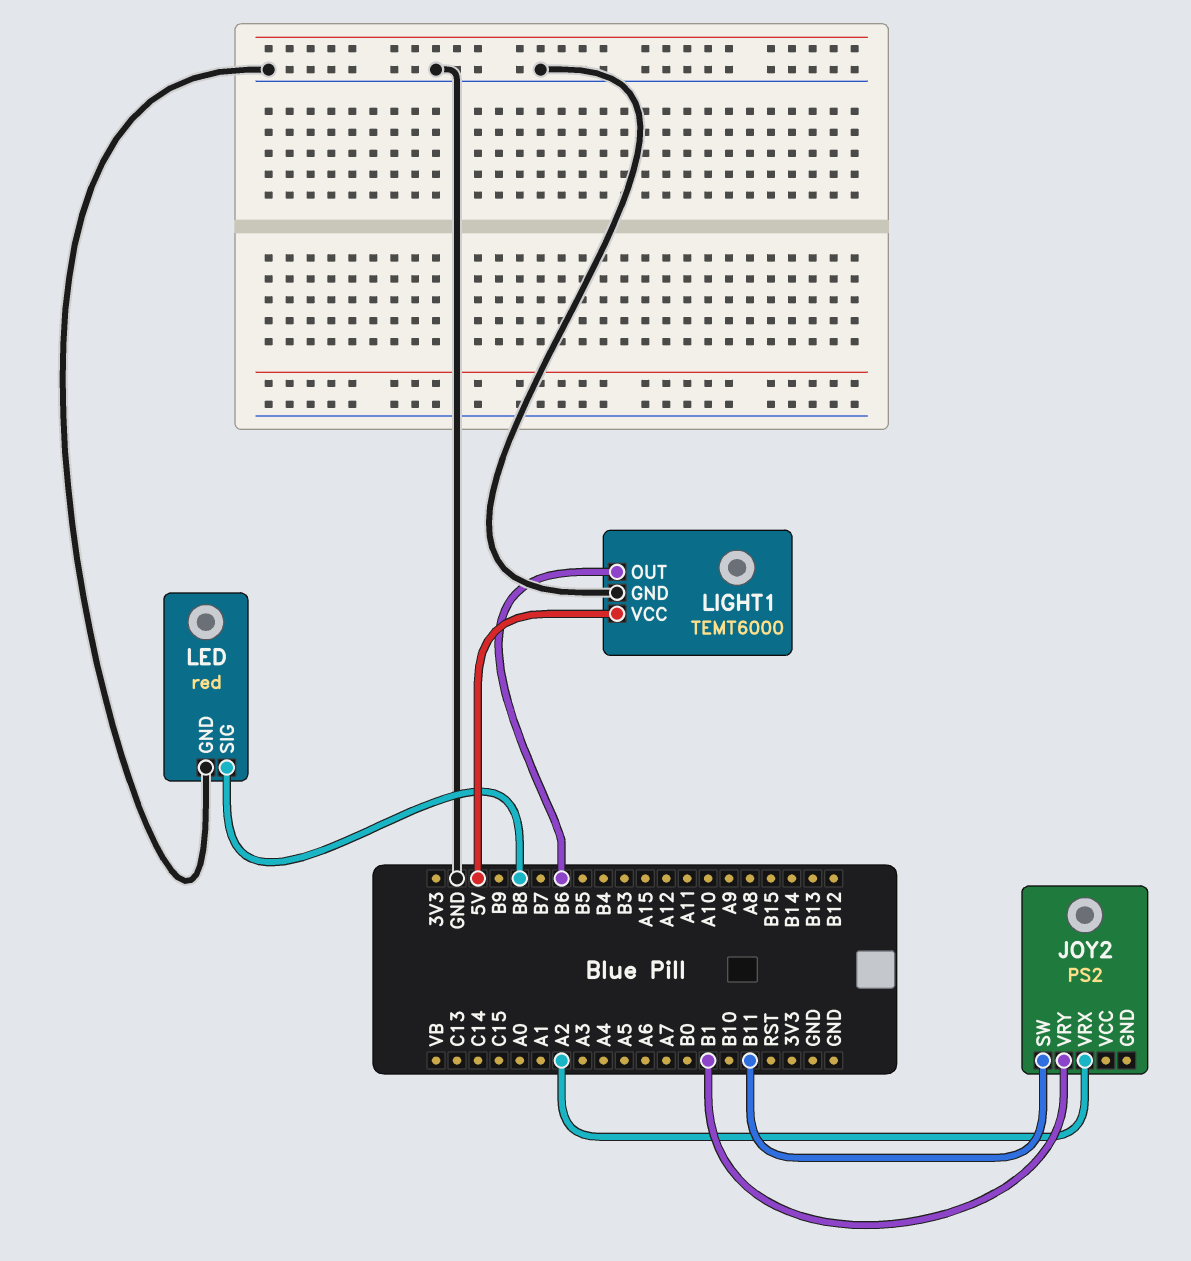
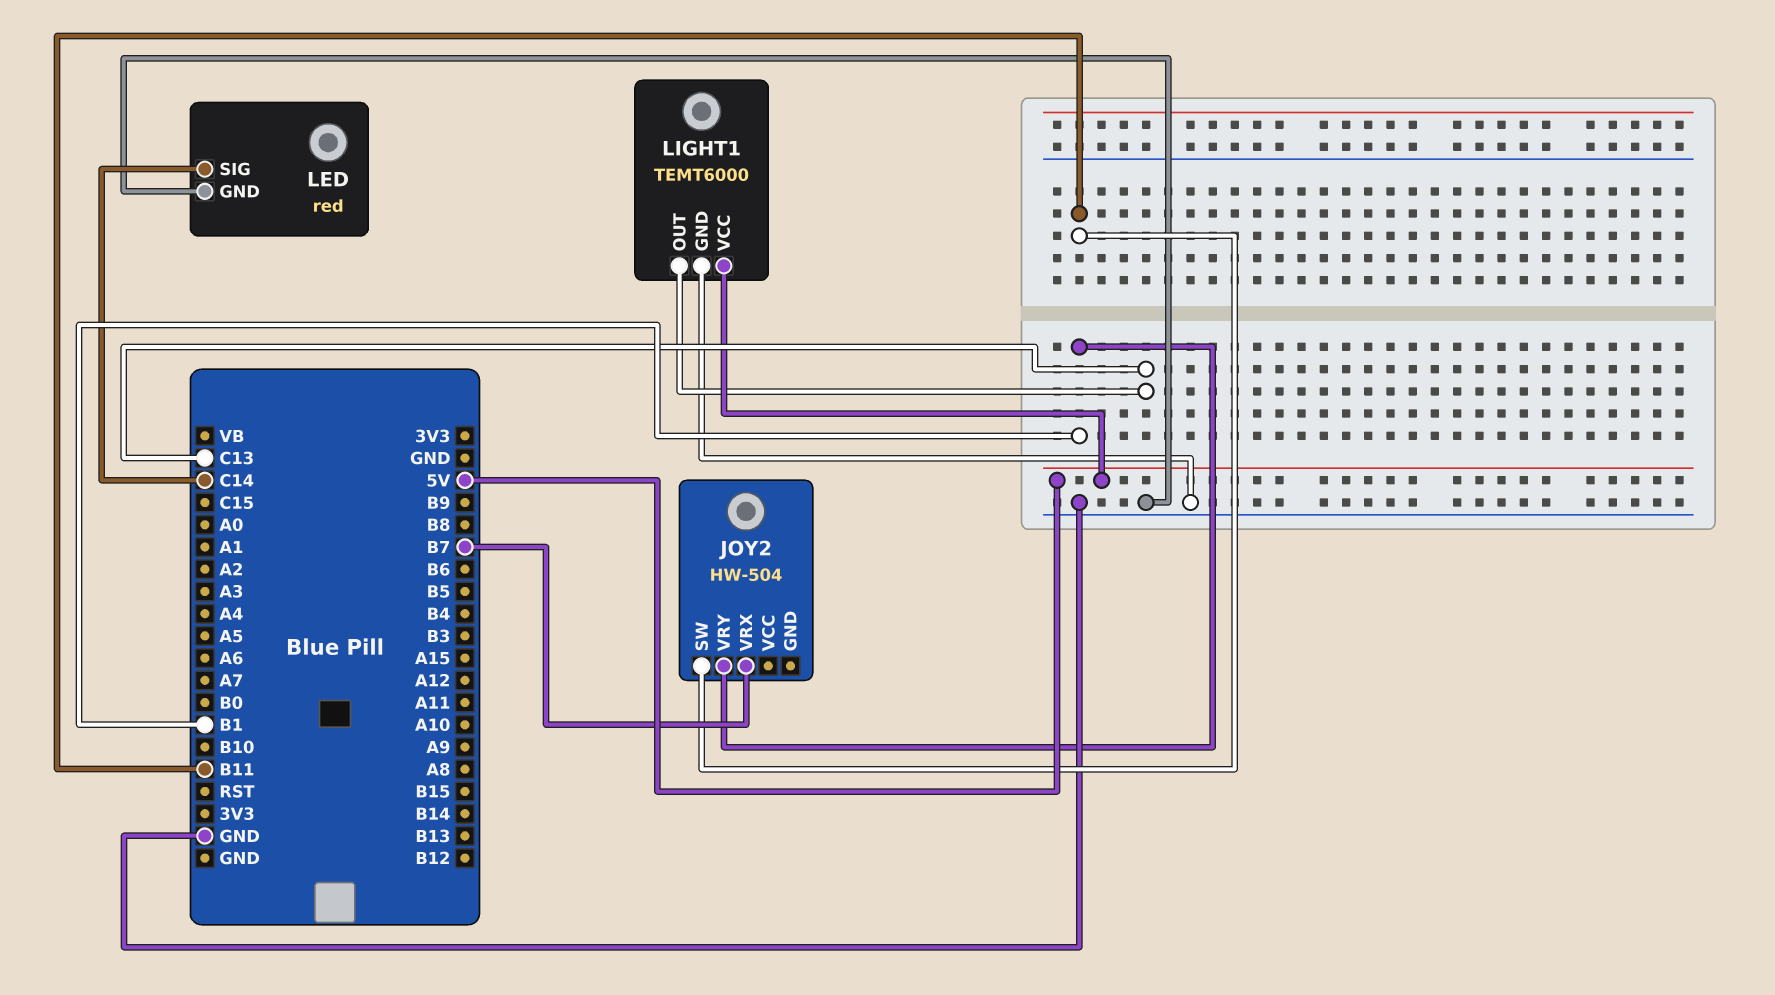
JOY2: PS2 -> HW-504
JOY2 pin VRX: A2 -> B7
LED pin SIG: B8 -> C14
LIGHT1 pin OUT: B6 -> C13

